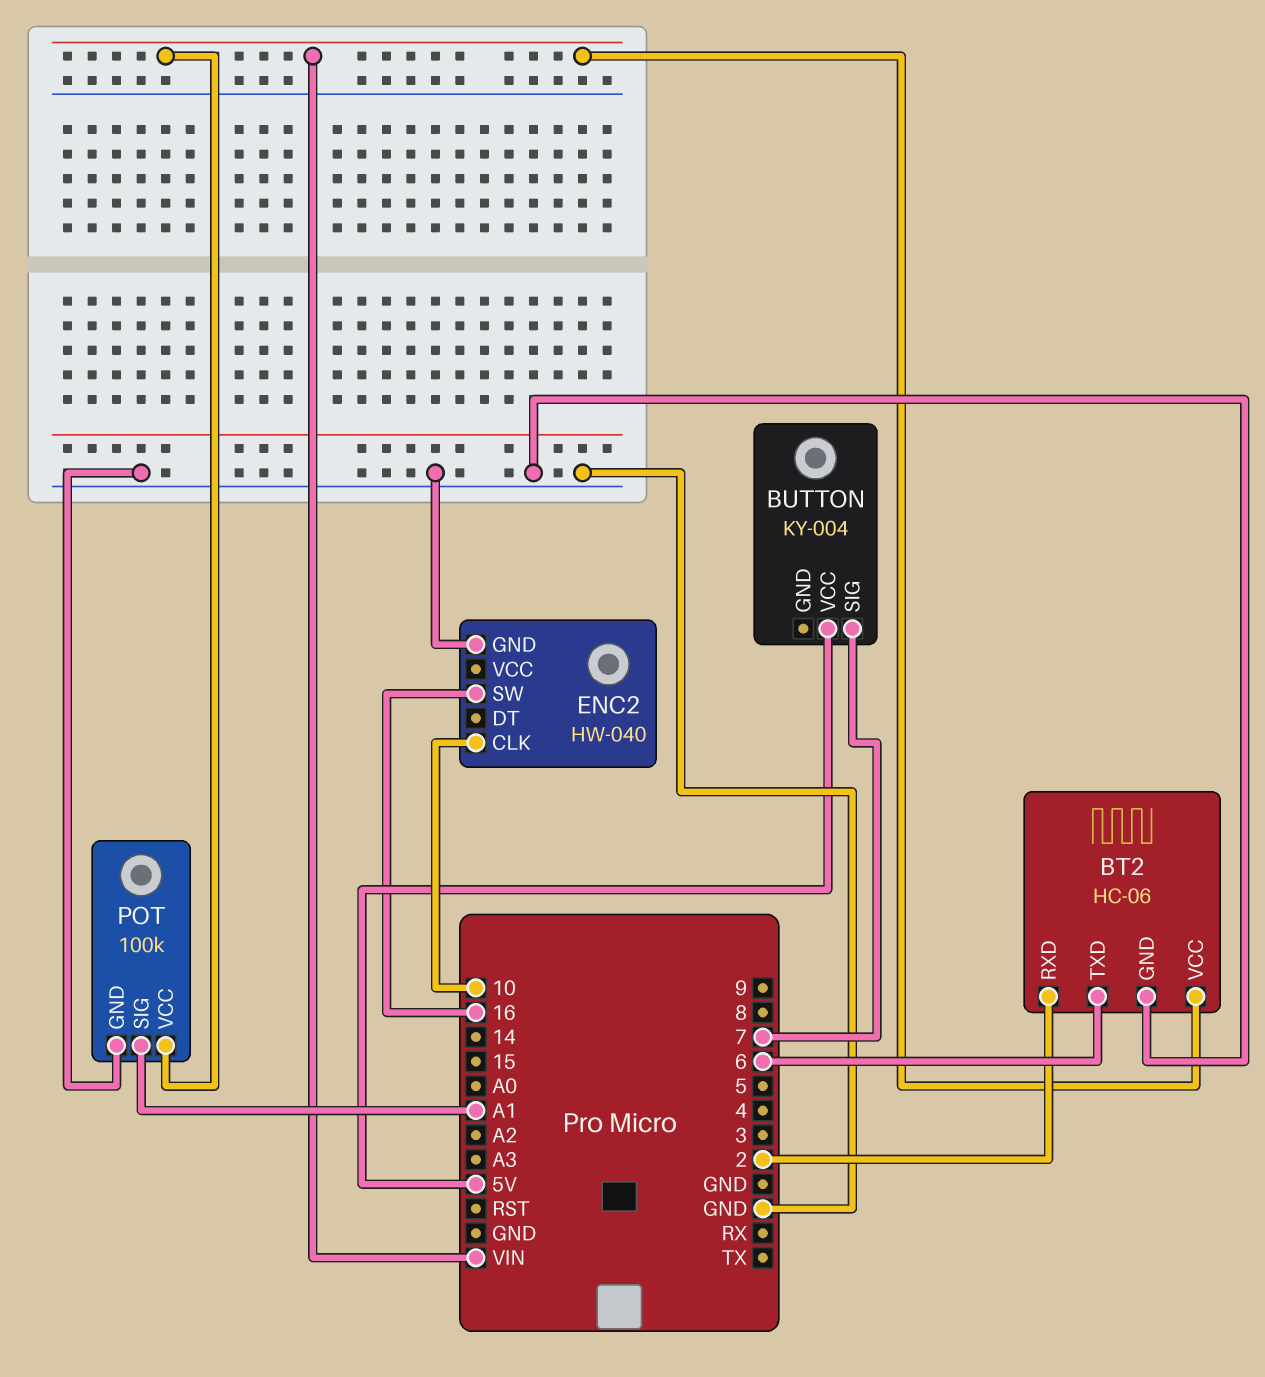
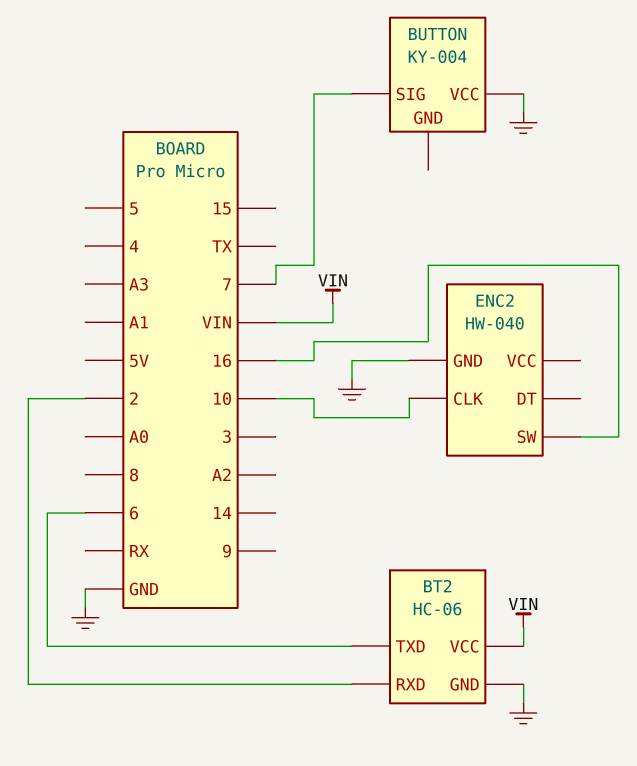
BUTTON pin VCC: 5V -> GND
POT: 100k -> none
POT pin GND: GND -> none
POT pin SIG: A1 -> none
POT pin VCC: VIN -> none

